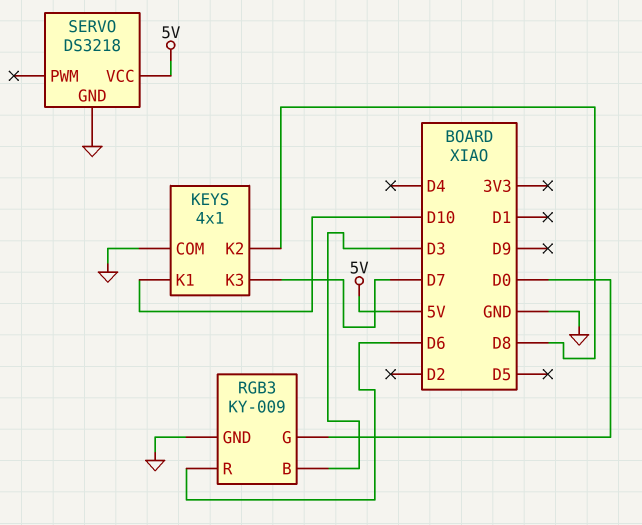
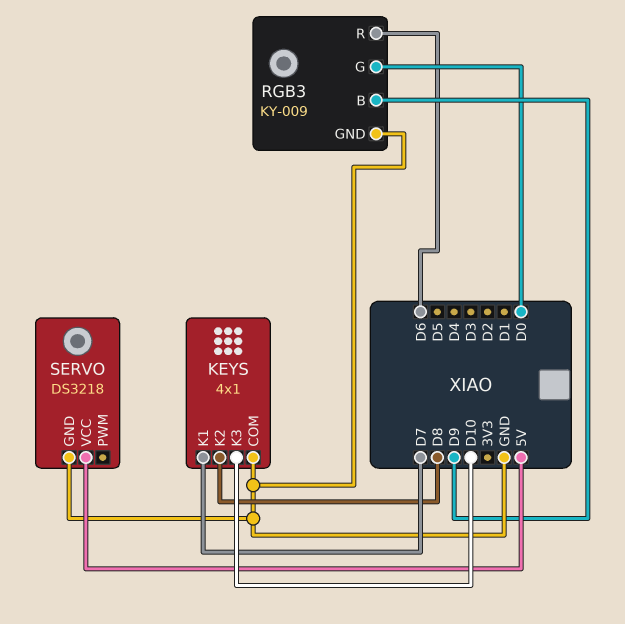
KEYS pin K1: D10 -> D7
KEYS pin K3: D7 -> D10
RGB3 pin B: D3 -> D9

